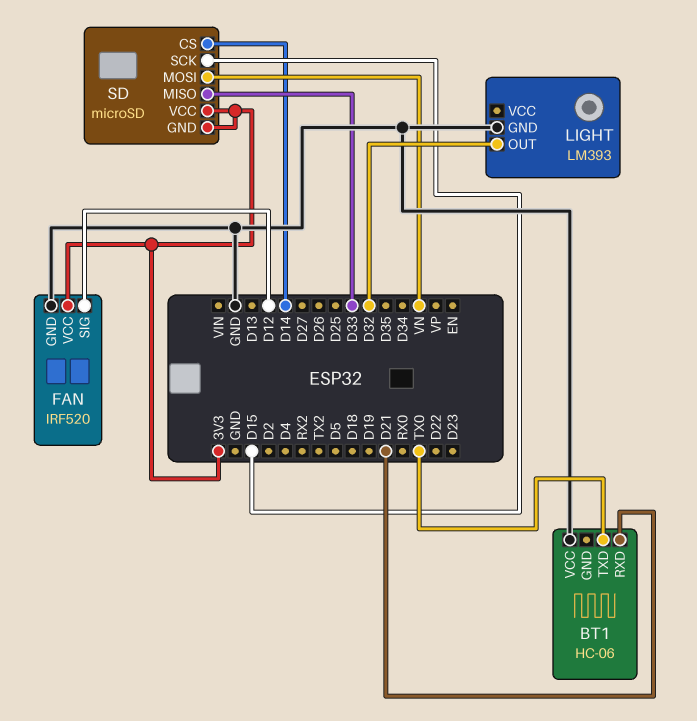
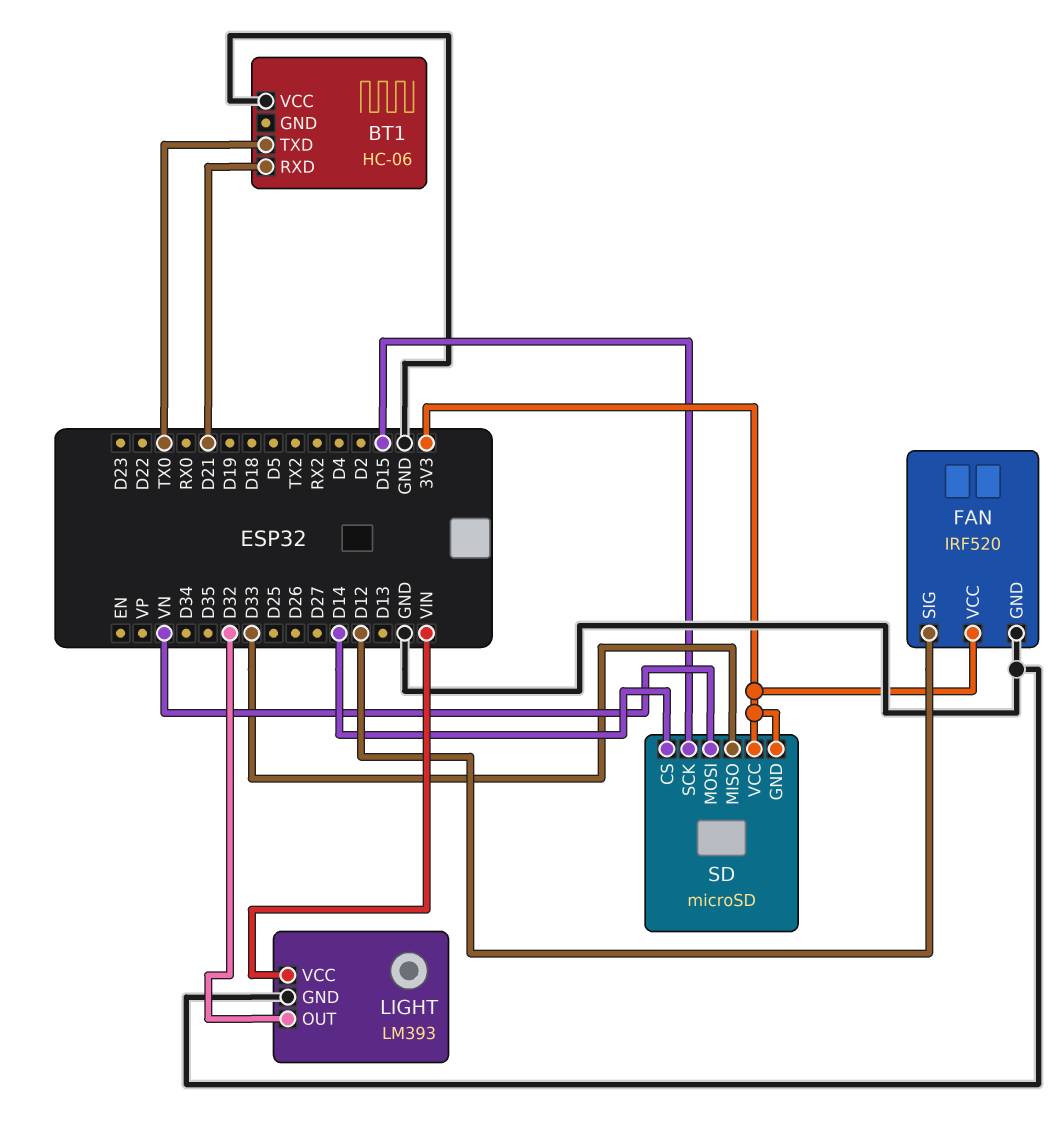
LIGHT pin VCC: none -> VIN

